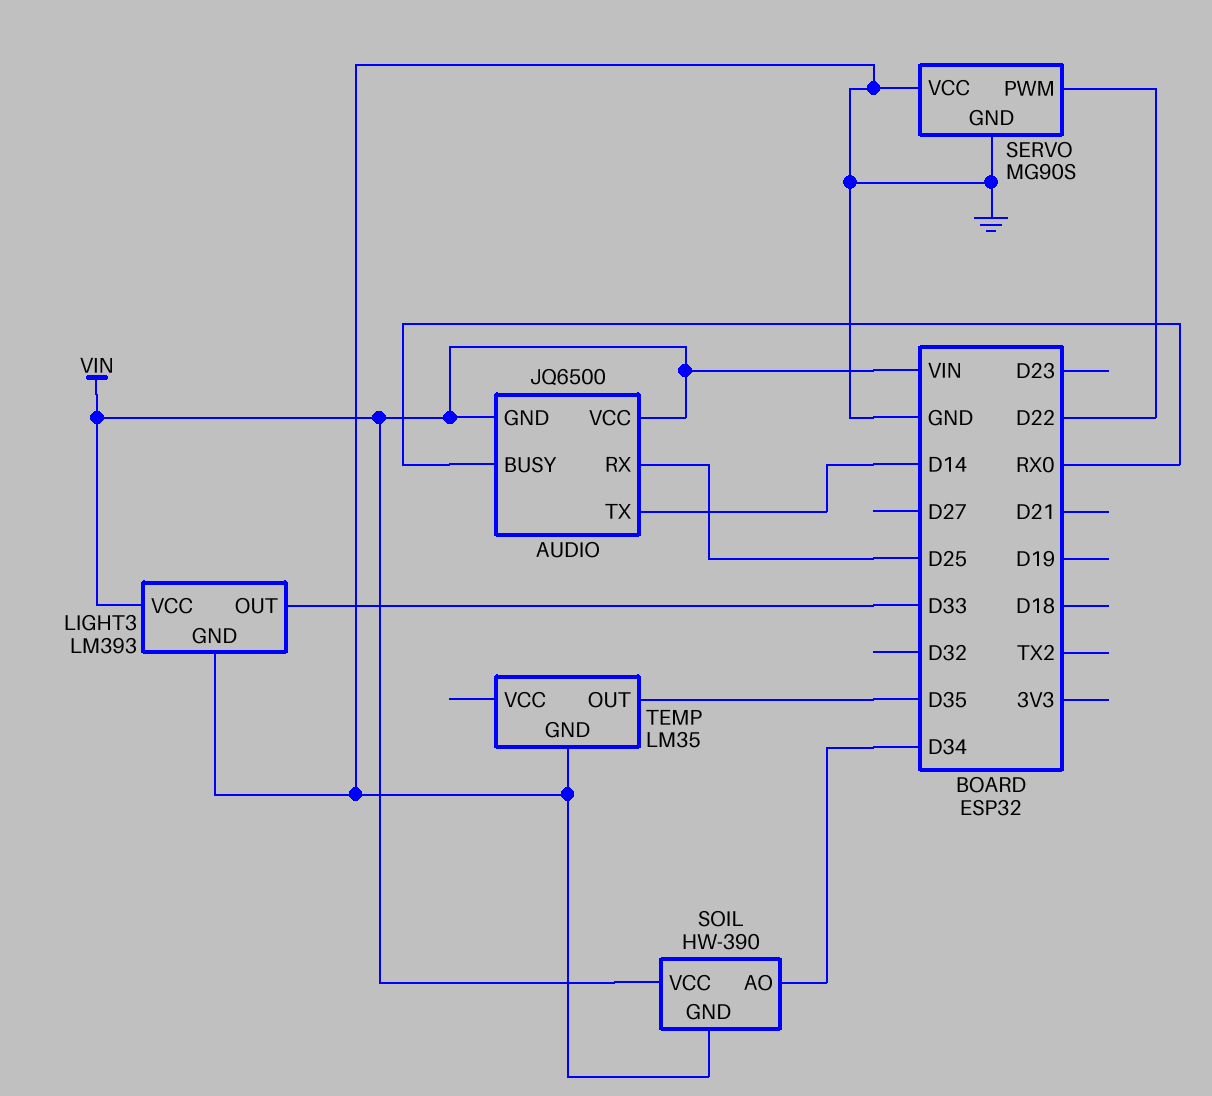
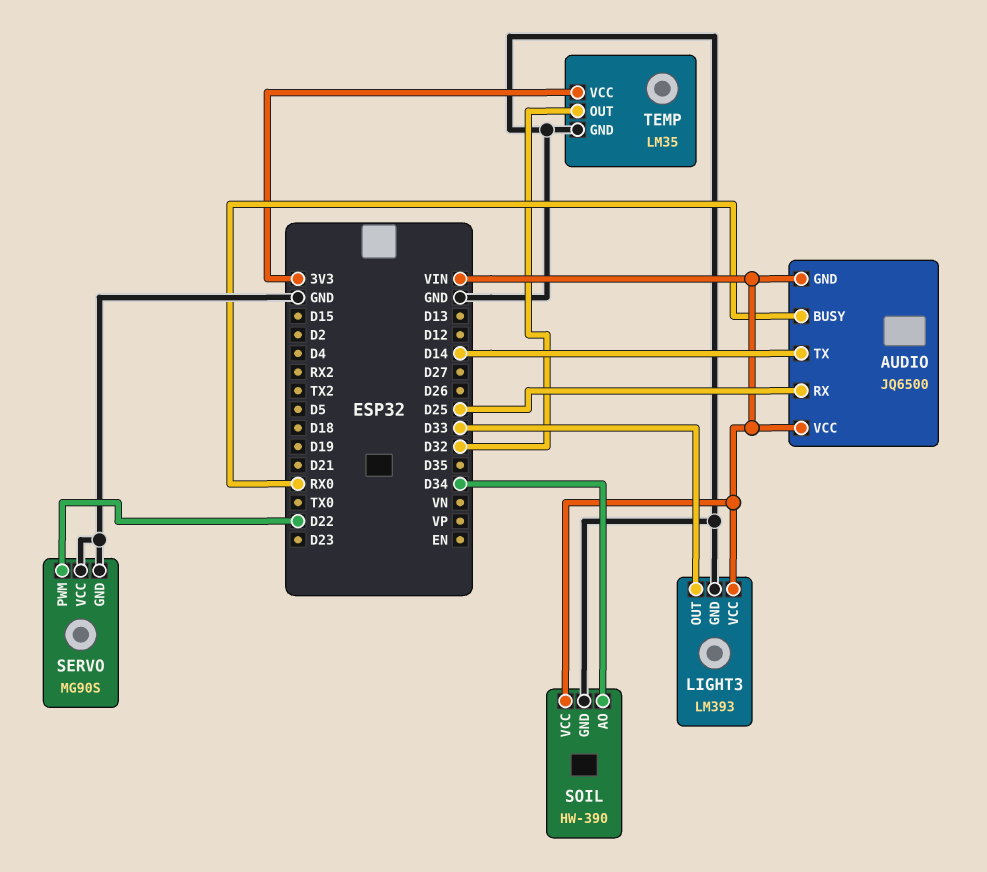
TEMP pin OUT: D35 -> D32
TEMP pin VCC: none -> 3V3

